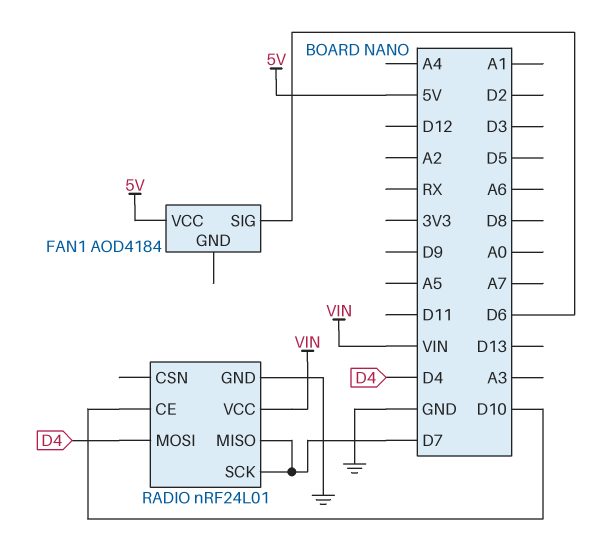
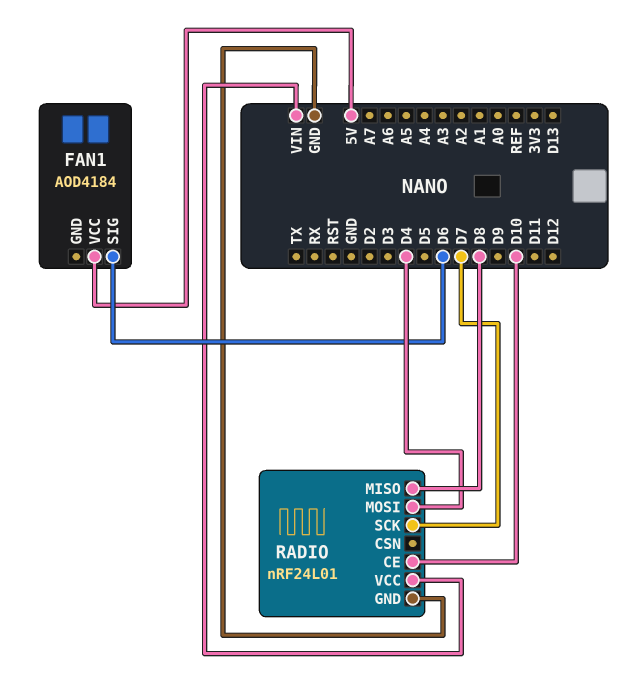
RADIO pin MISO: D7 -> D8

